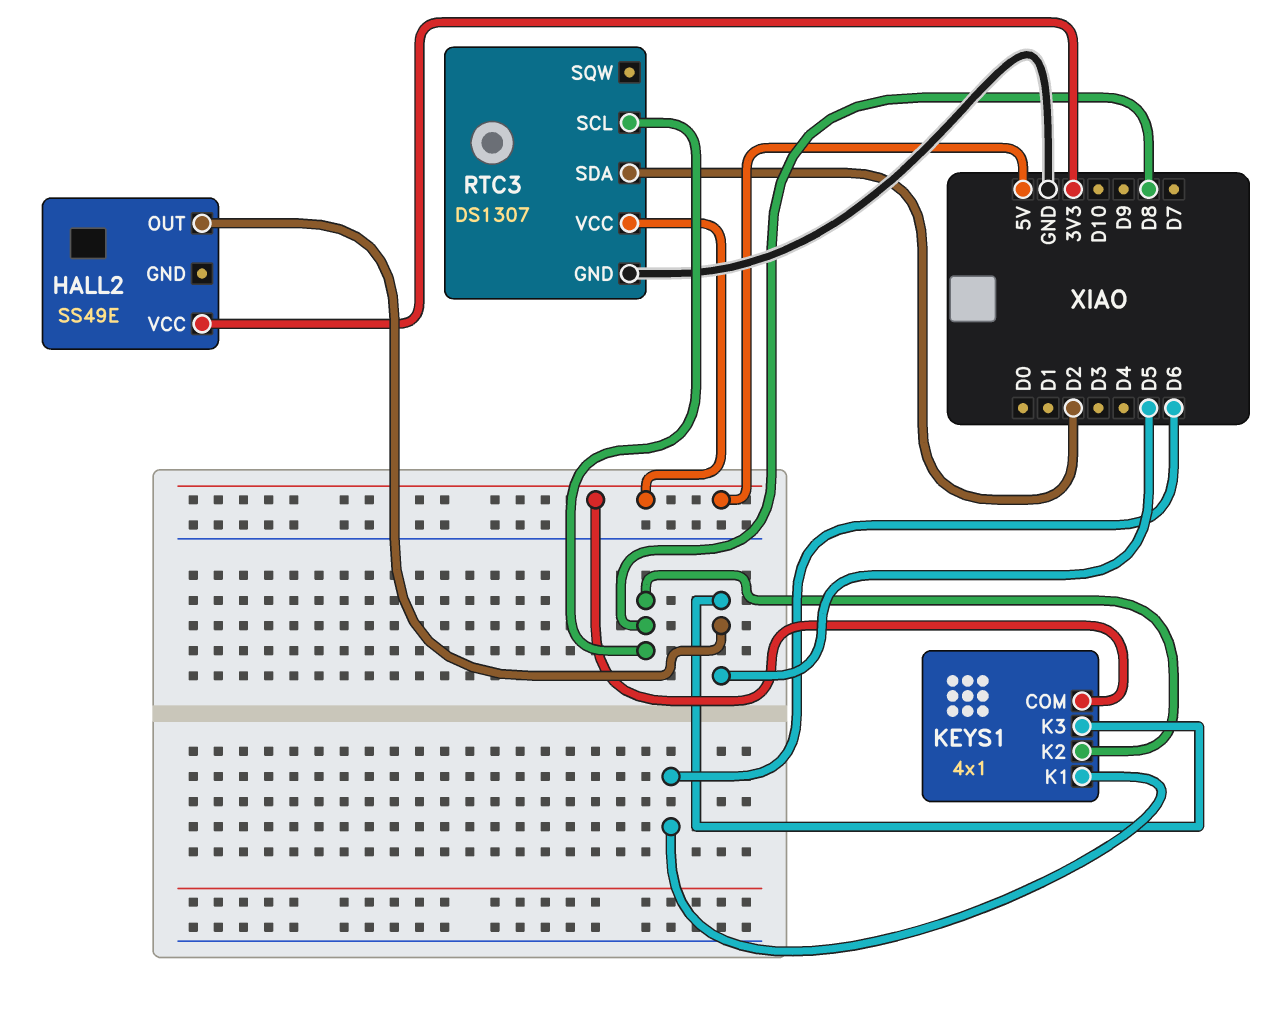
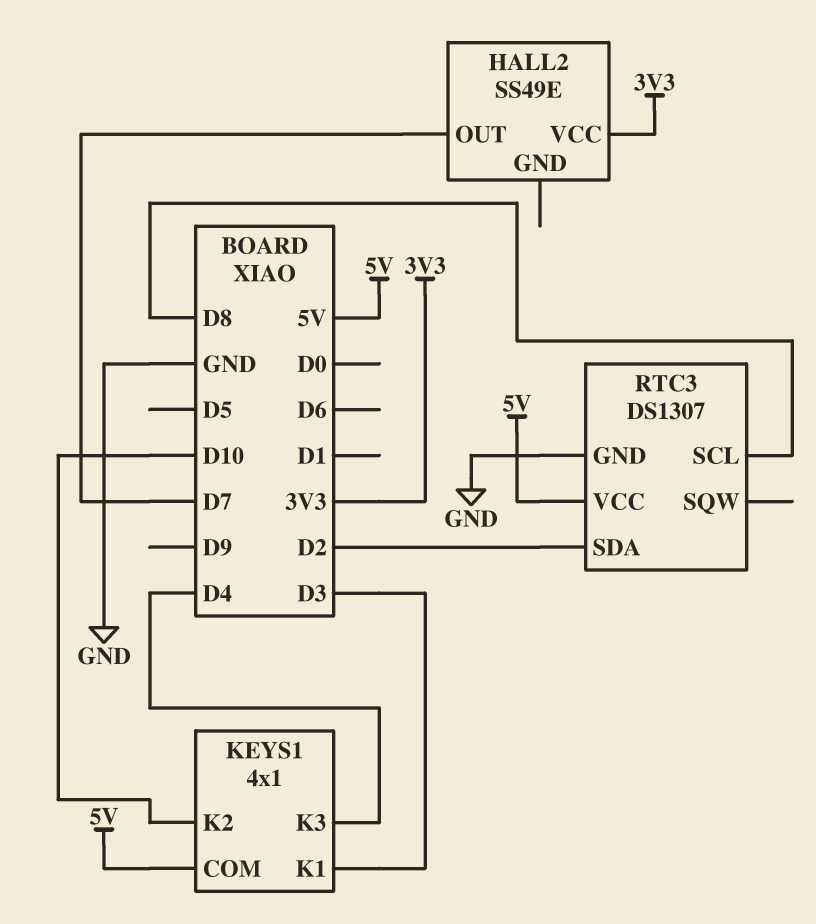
HALL2 pin OUT: D5 -> D7
KEYS1 pin K1: D6 -> D3
KEYS1 pin K2: D8 -> D10
KEYS1 pin K3: D5 -> D4

